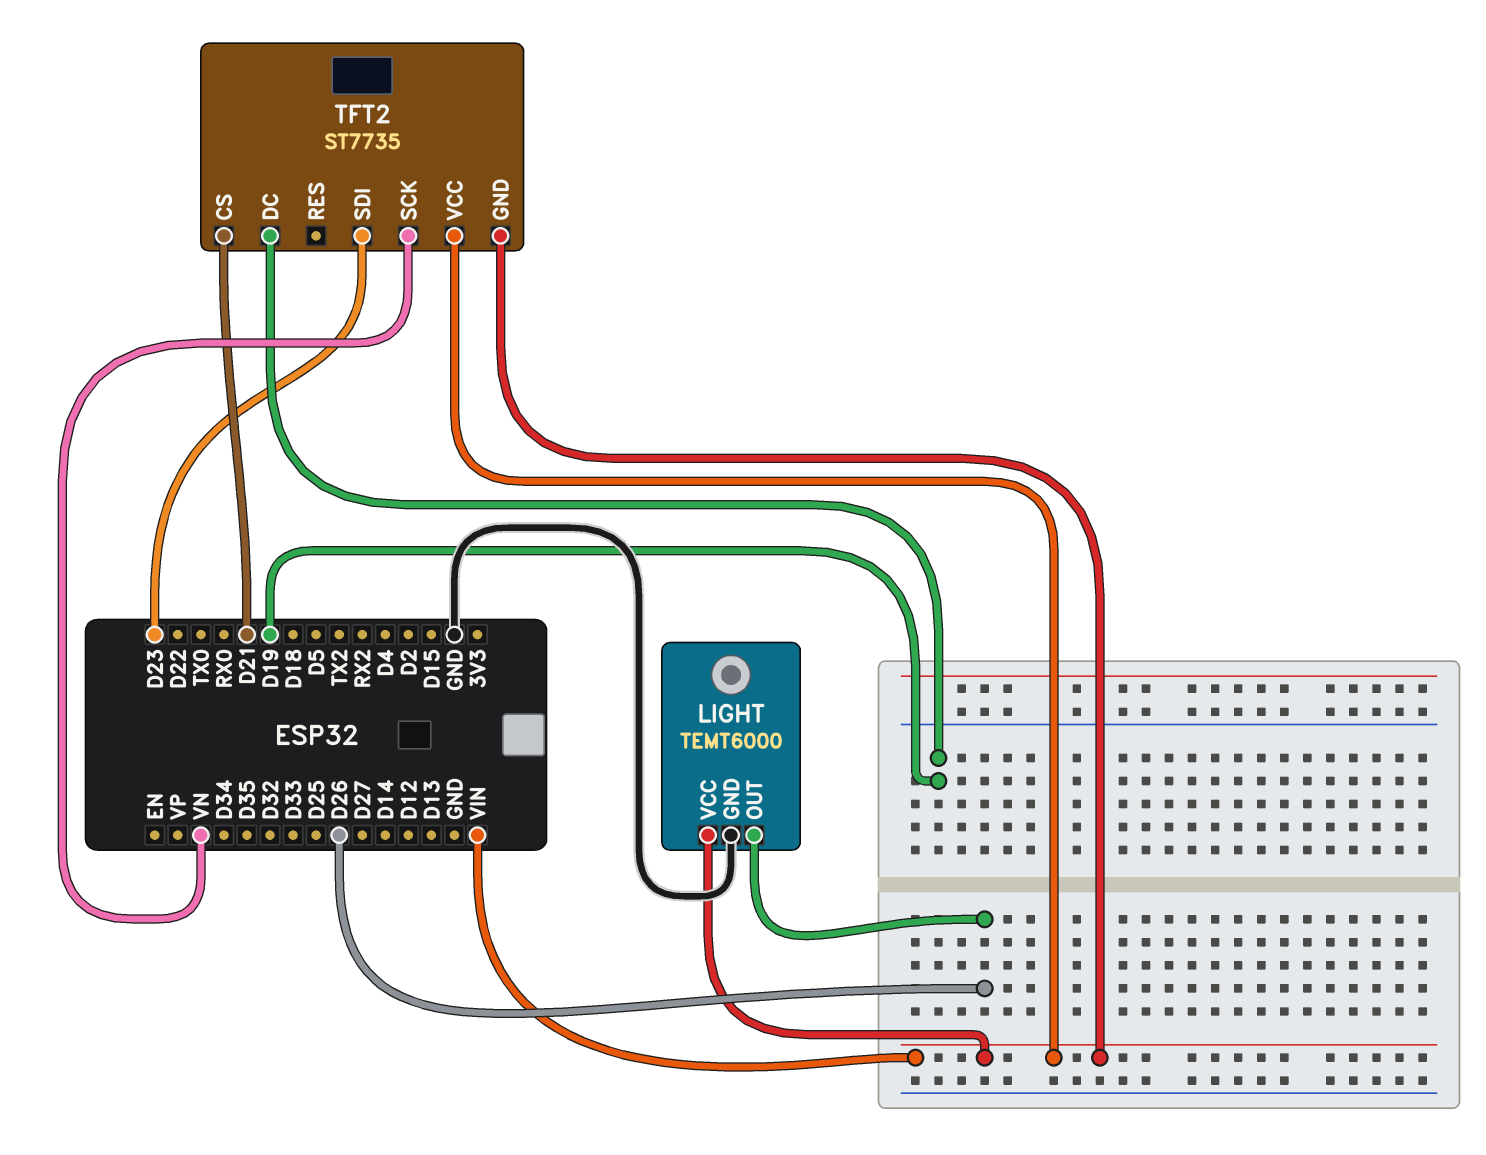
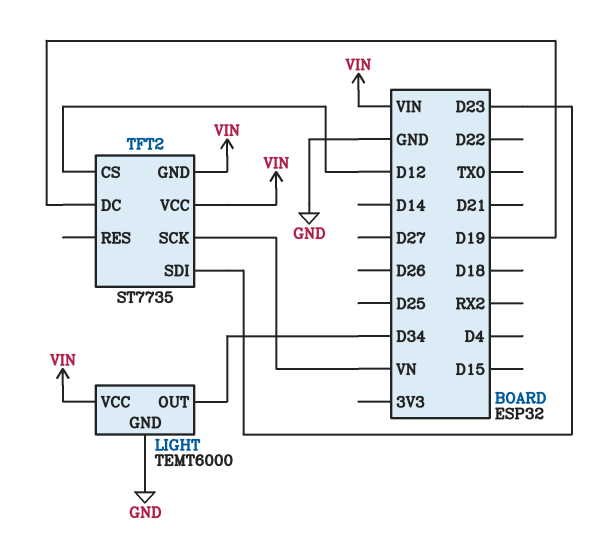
LIGHT pin OUT: D26 -> D34
TFT2 pin CS: D21 -> D12

